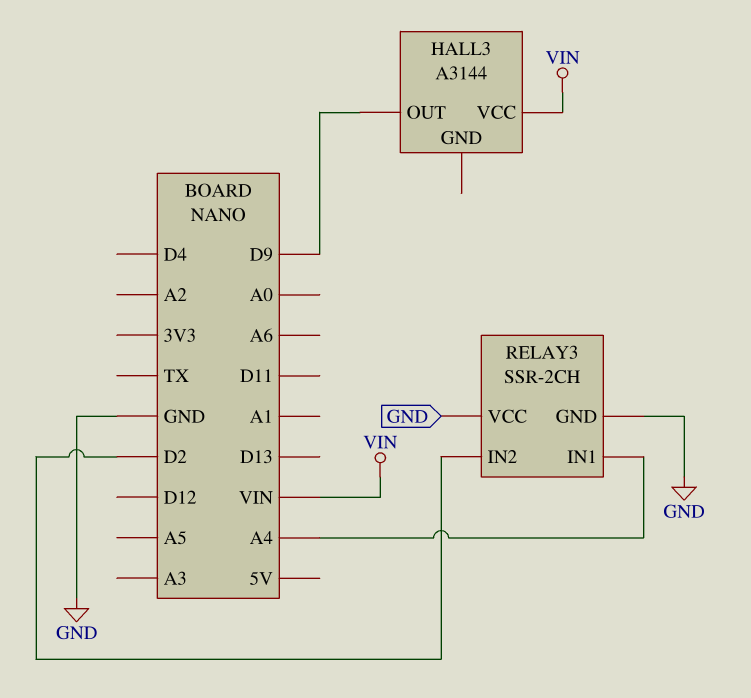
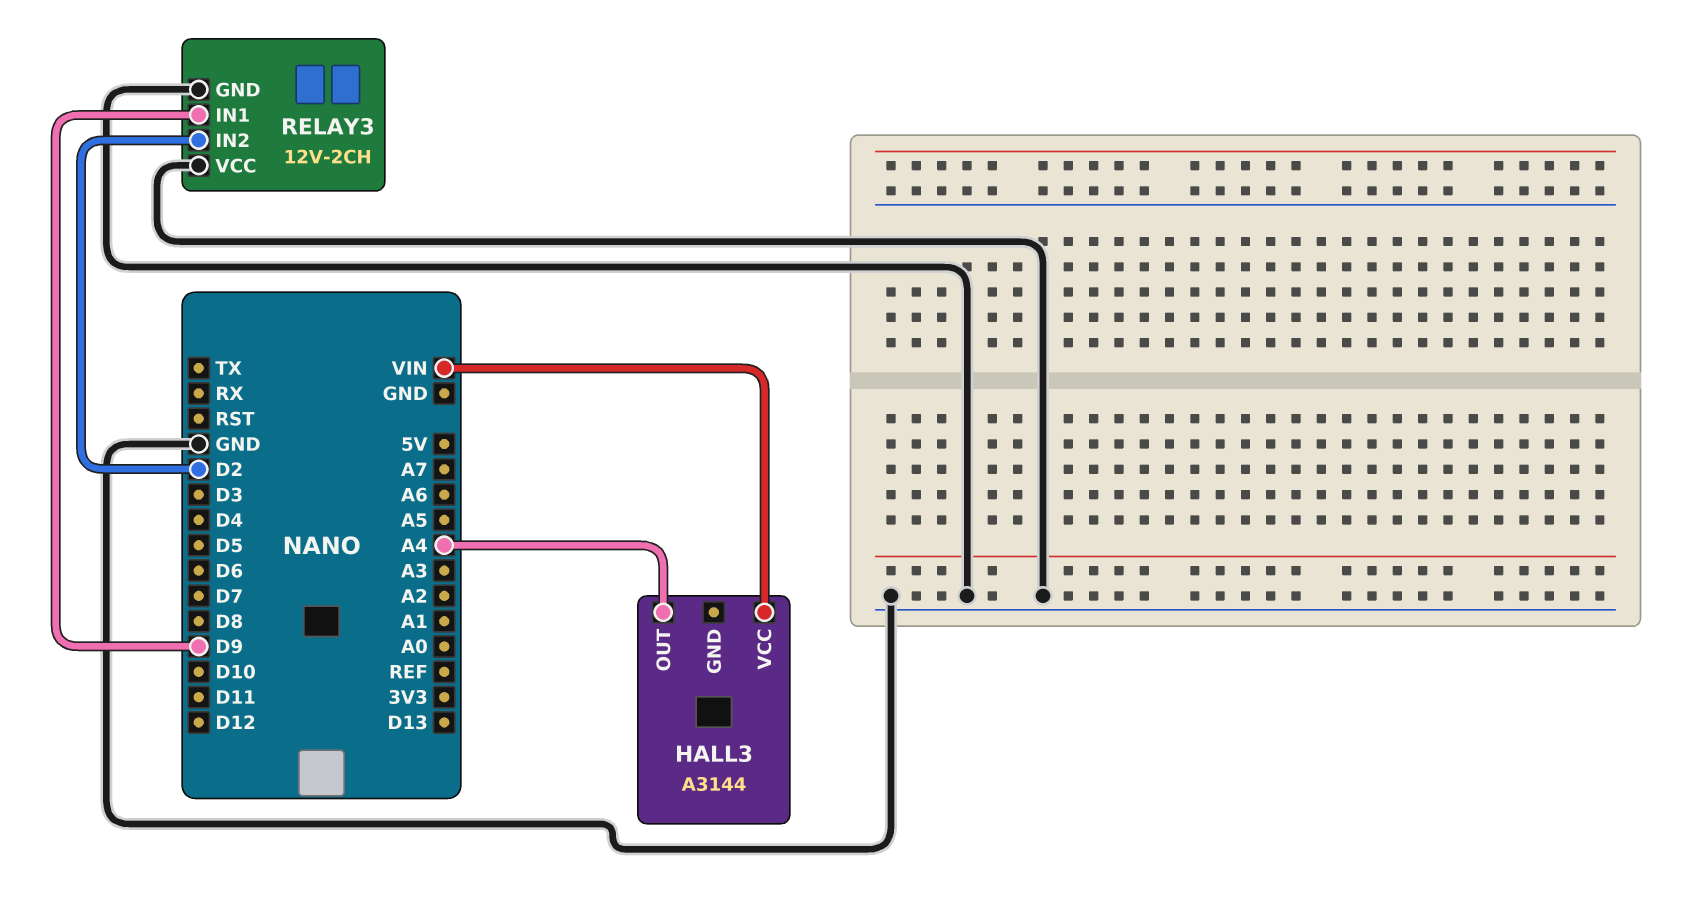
HALL3 pin OUT: D9 -> A4
RELAY3: SSR-2CH -> 12V-2CH
RELAY3 pin IN1: A4 -> D9

